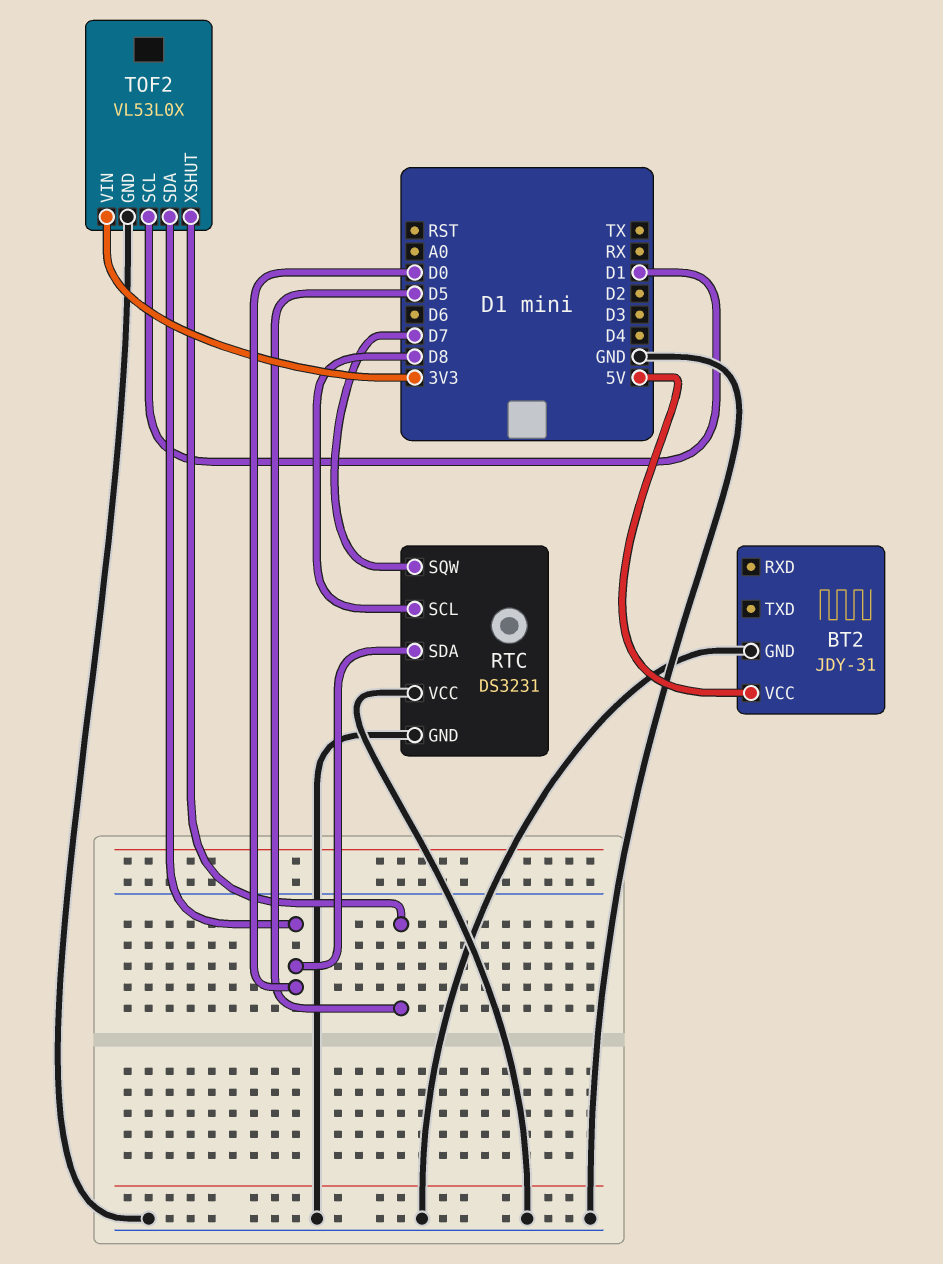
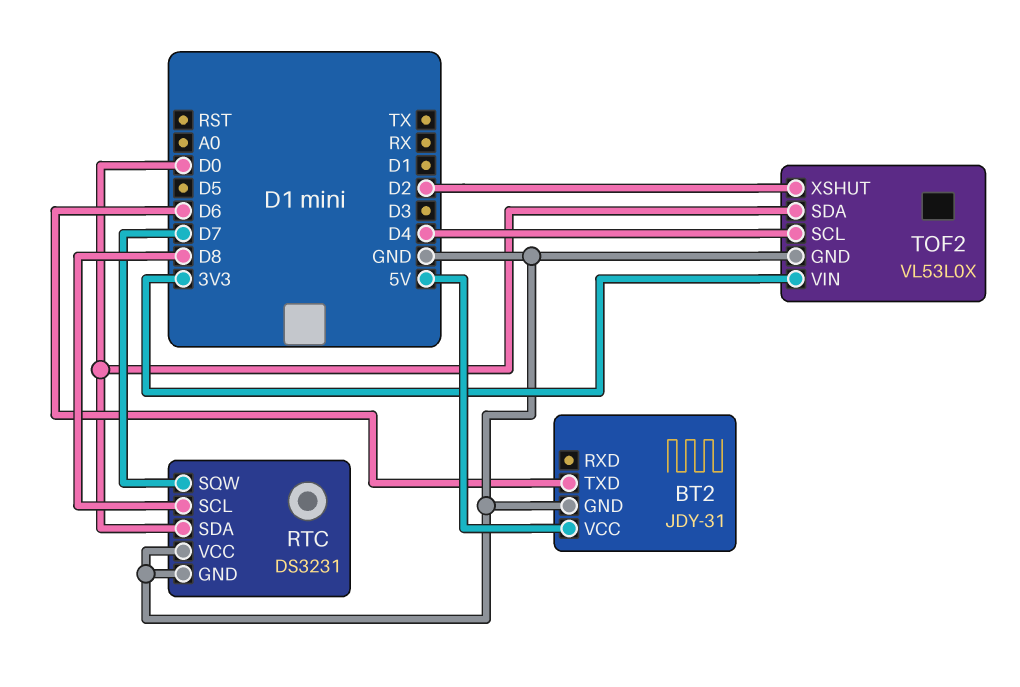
BT2 pin TXD: none -> D6
TOF2 pin SCL: D1 -> D4
TOF2 pin XSHUT: D5 -> D2

